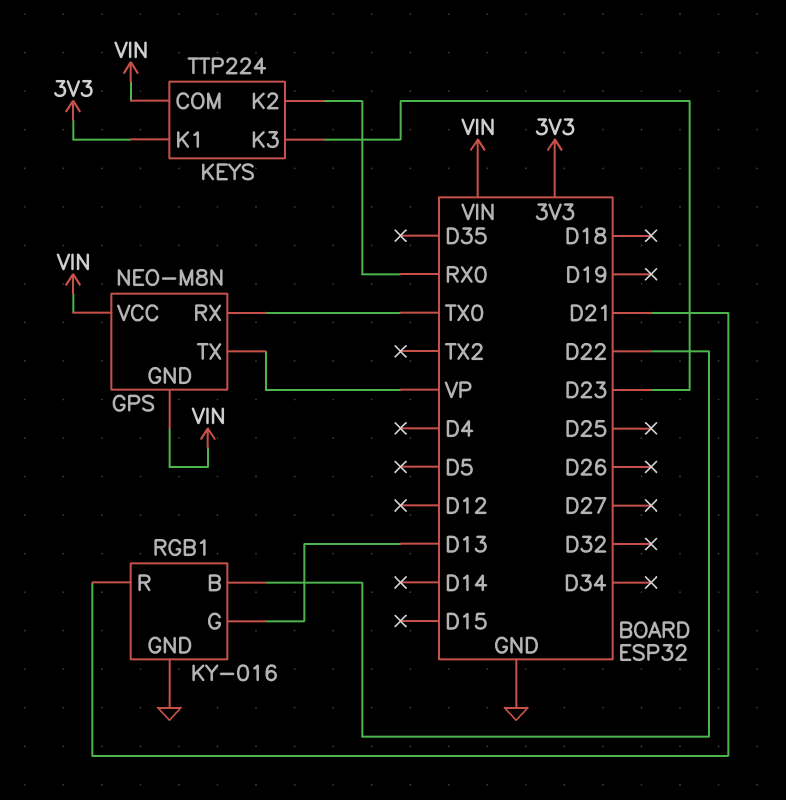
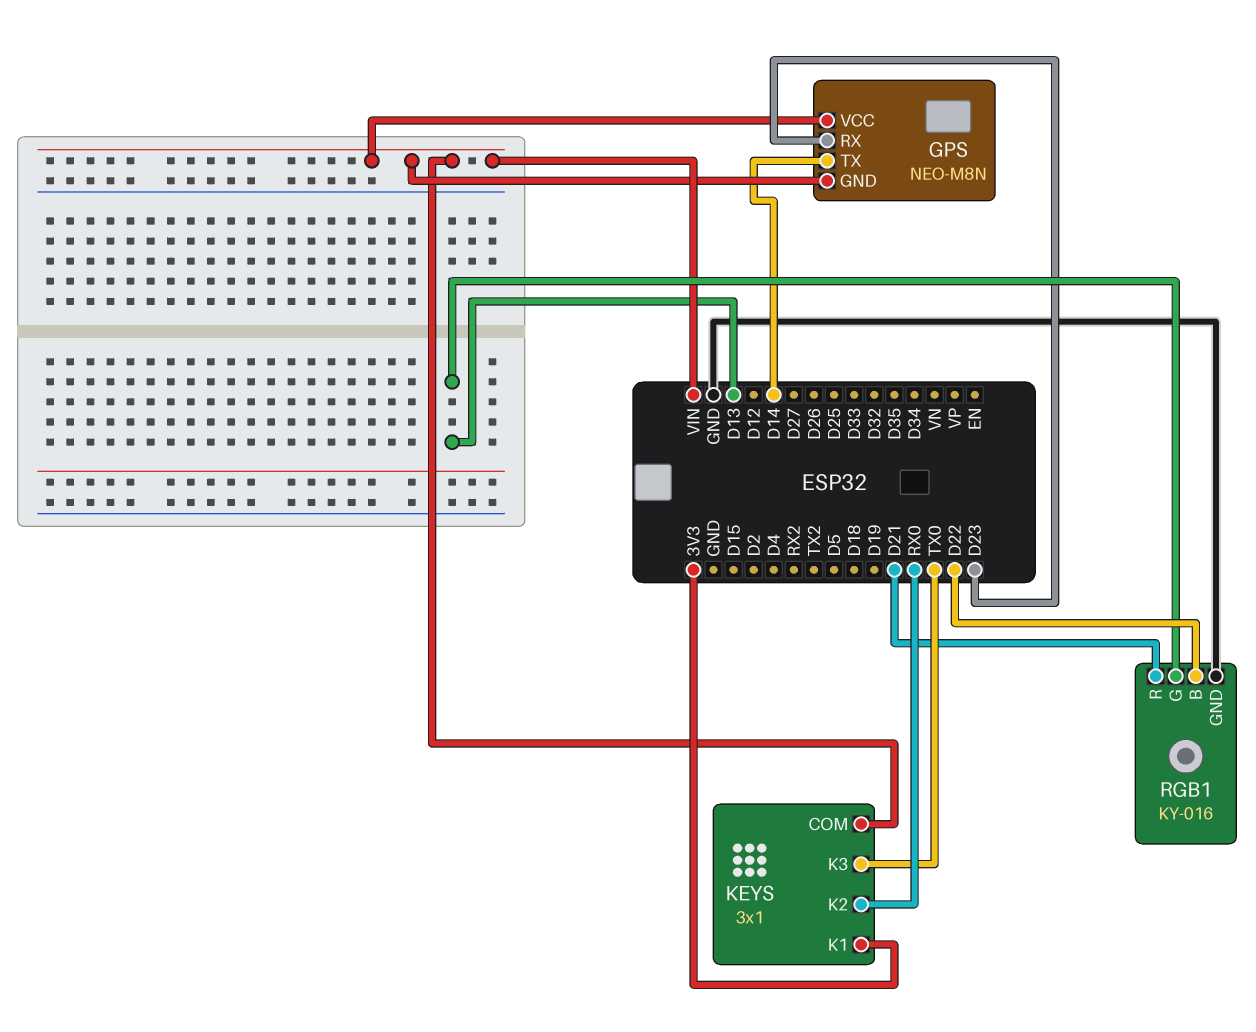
GPS pin RX: TX0 -> D23
GPS pin TX: VP -> D14
KEYS: TTP224 -> 3x1
KEYS pin K3: D23 -> TX0

